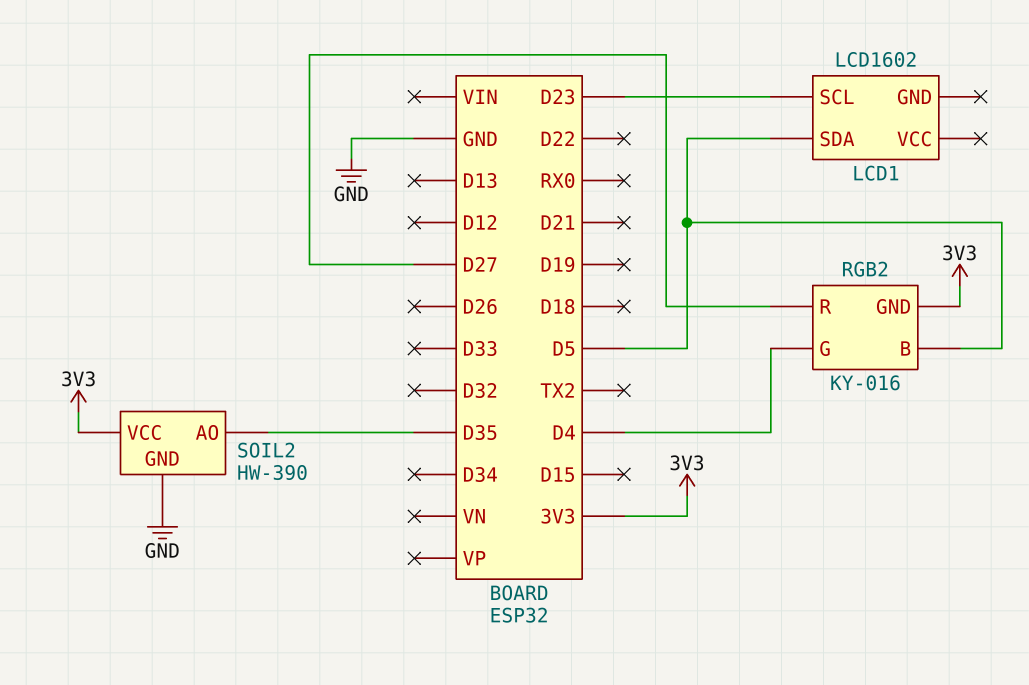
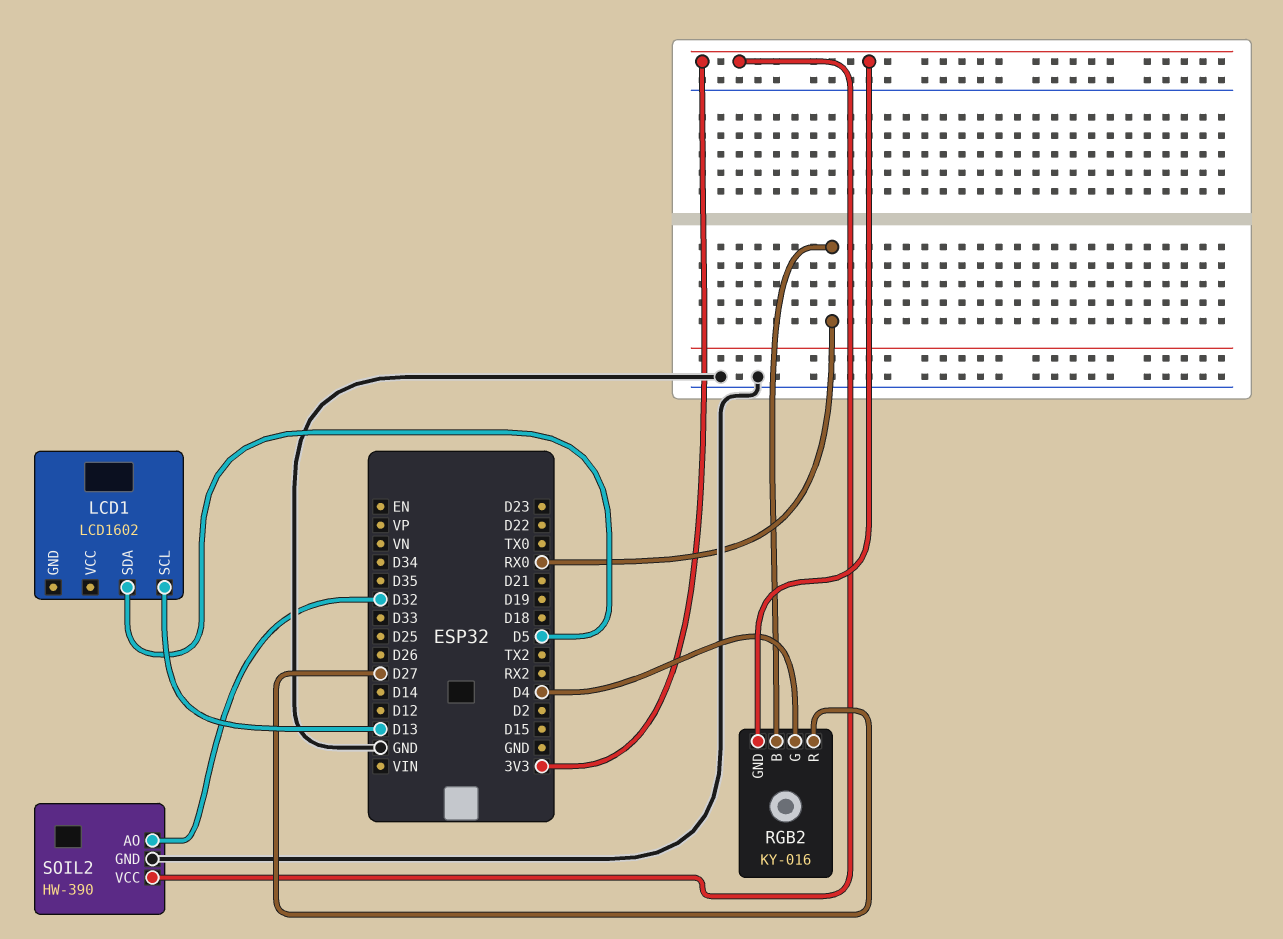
LCD1 pin SCL: D23 -> D13
RGB2 pin B: D5 -> RX0
SOIL2 pin AO: D35 -> D32

